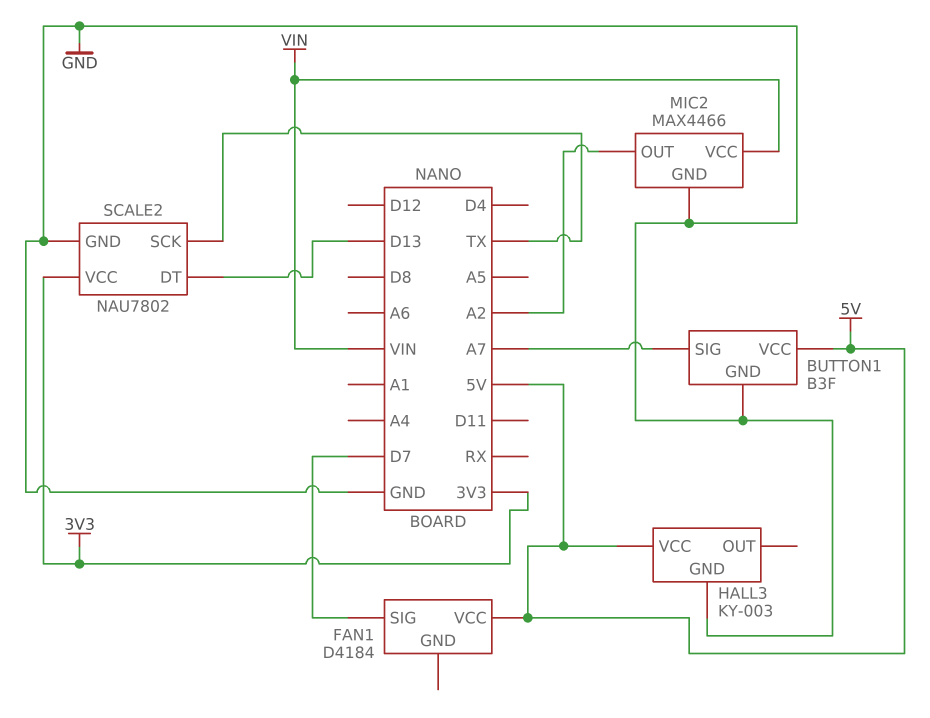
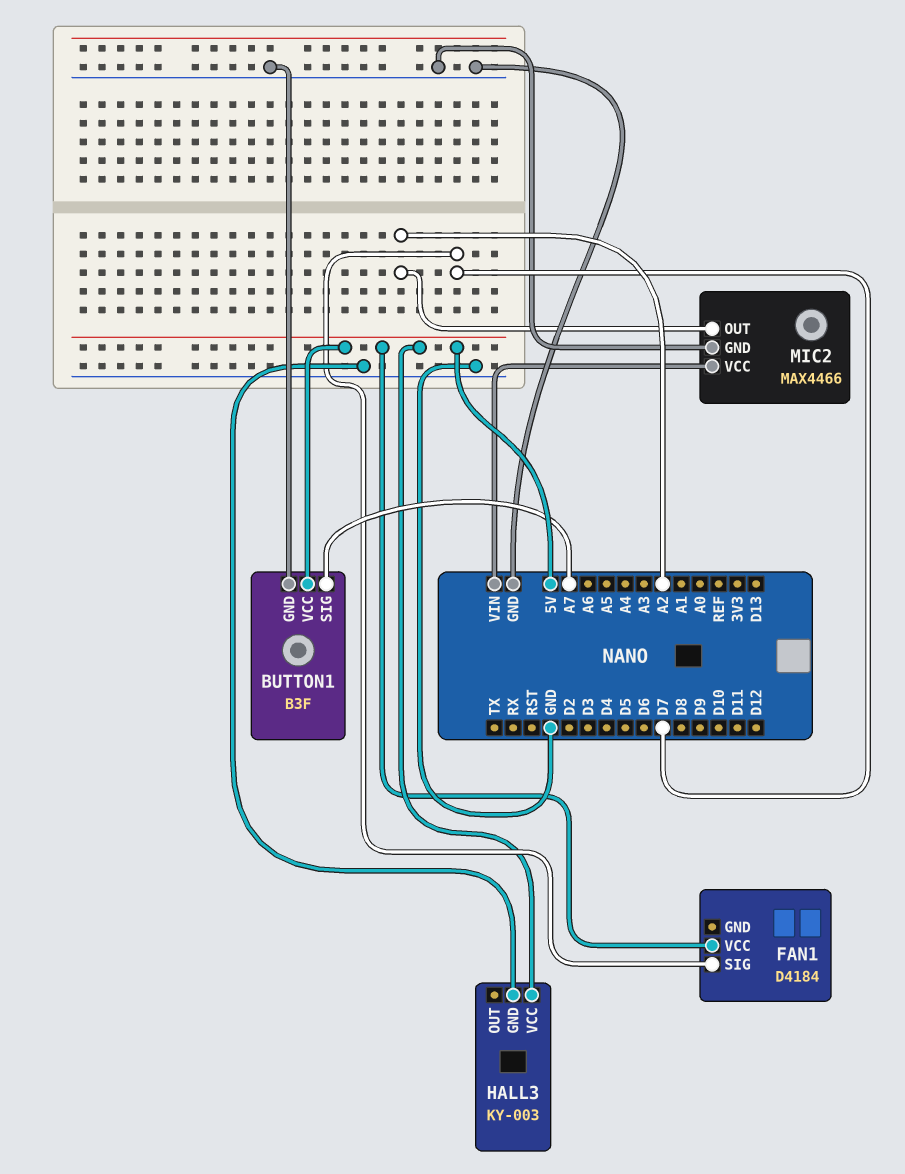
SCALE2: NAU7802 -> none
SCALE2 pin DT: D13 -> none
SCALE2 pin GND: GND -> none
SCALE2 pin SCK: TX -> none
SCALE2 pin VCC: 3V3 -> none

